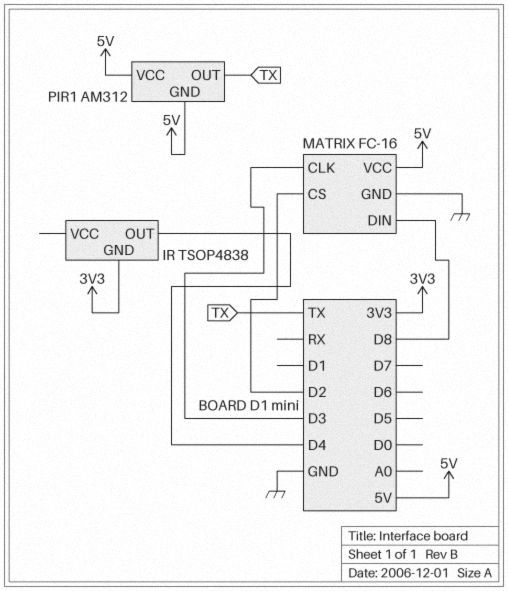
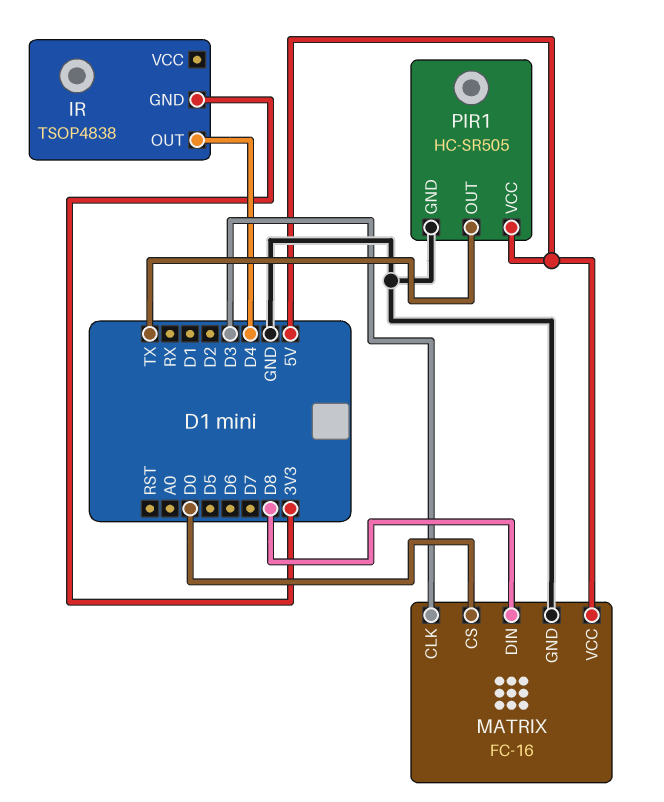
MATRIX pin CS: D2 -> D0
PIR1: AM312 -> HC-SR505
PIR1 pin GND: 5V -> GND

